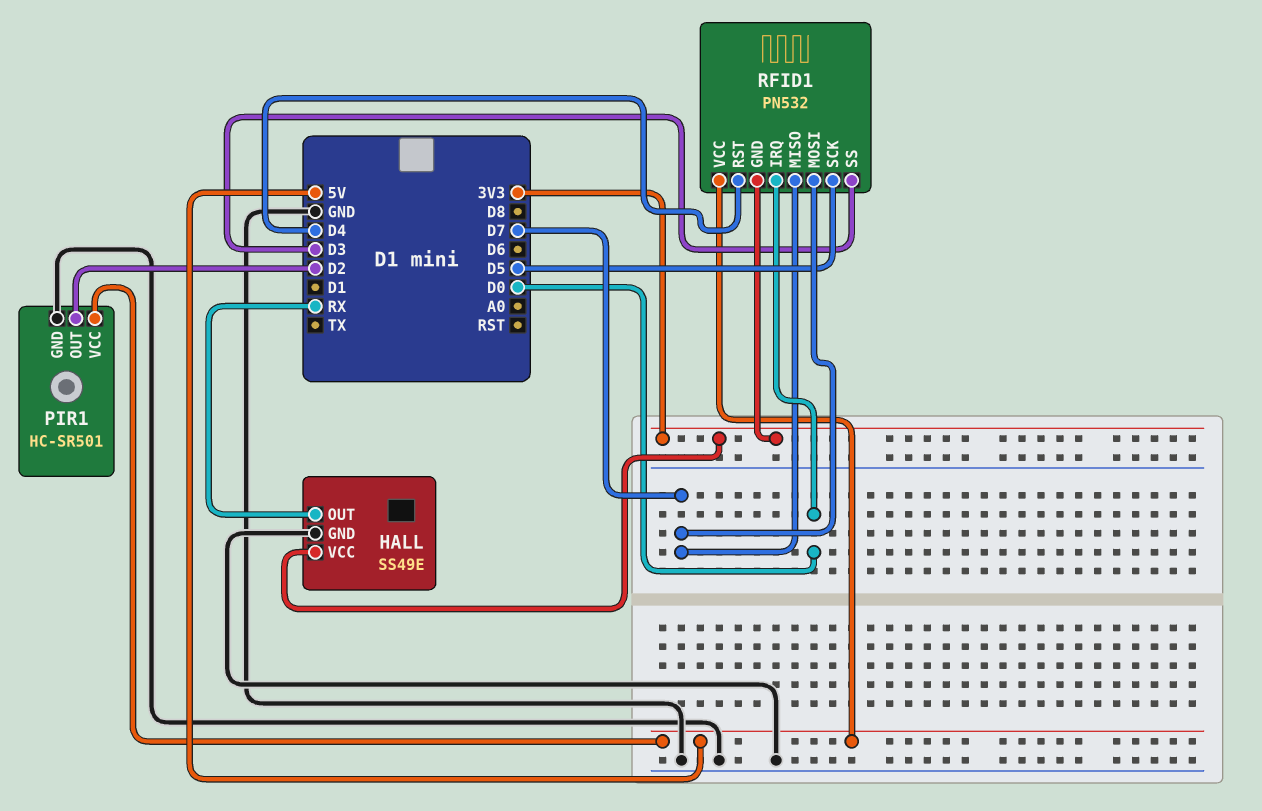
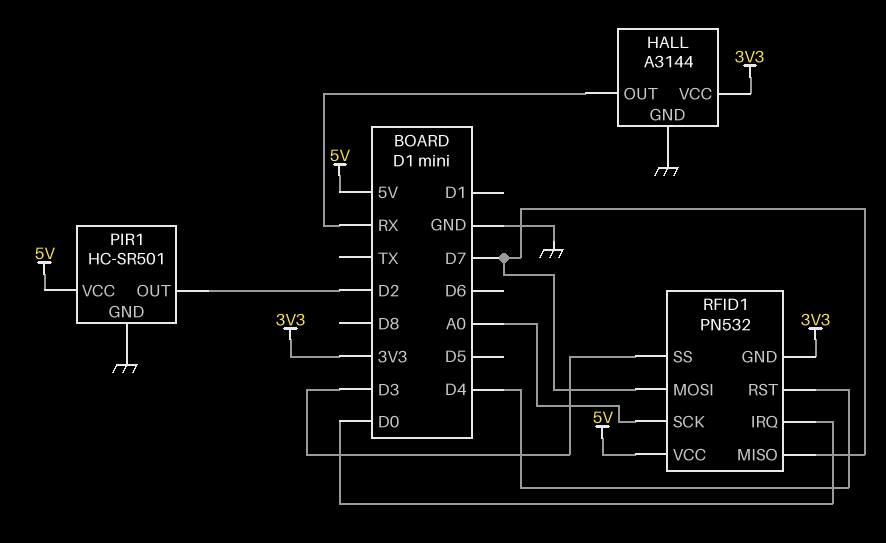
HALL: SS49E -> A3144
RFID1 pin SCK: D5 -> A0

